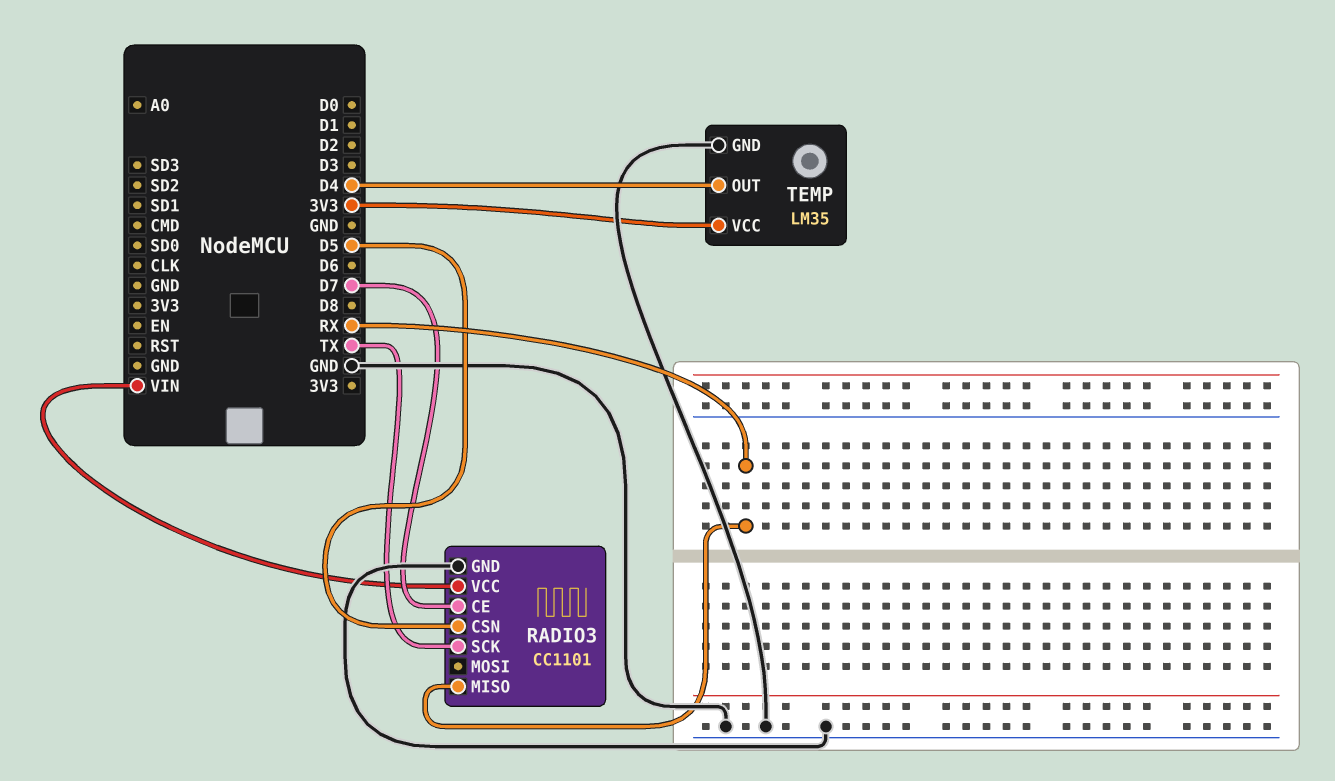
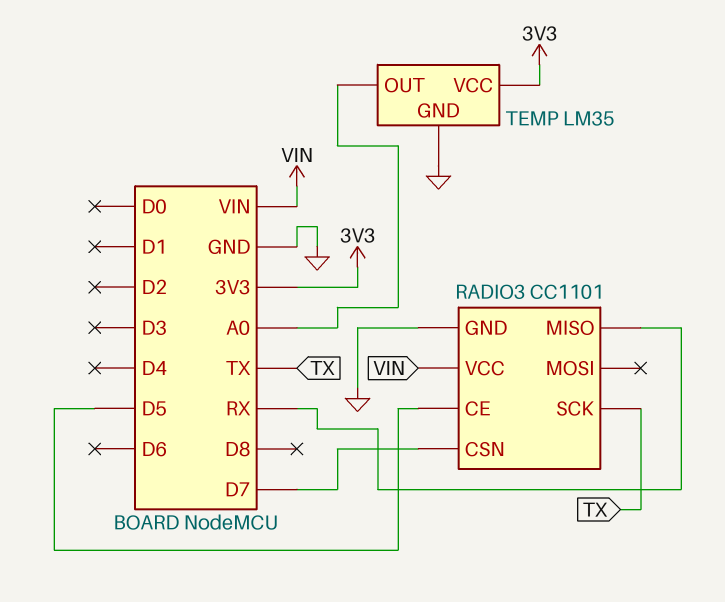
RADIO3 pin CE: D7 -> D5
RADIO3 pin CSN: D5 -> D7
TEMP pin OUT: D4 -> A0

